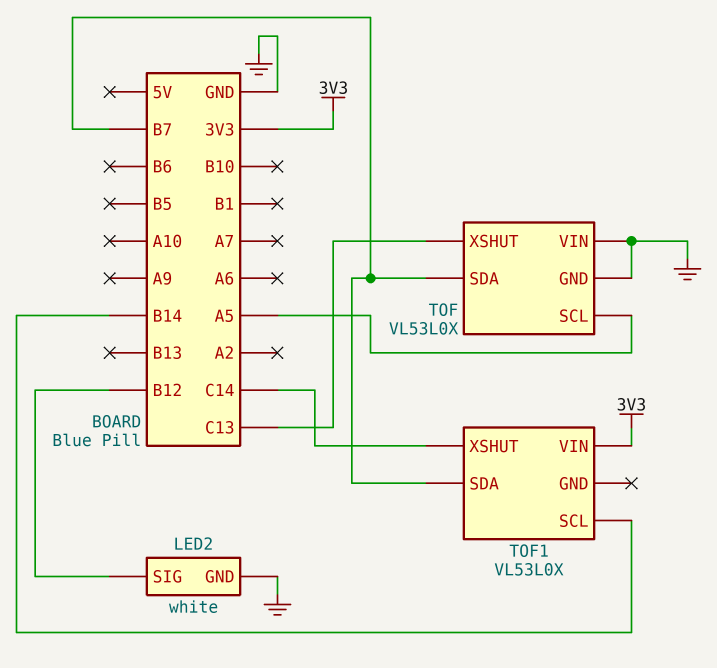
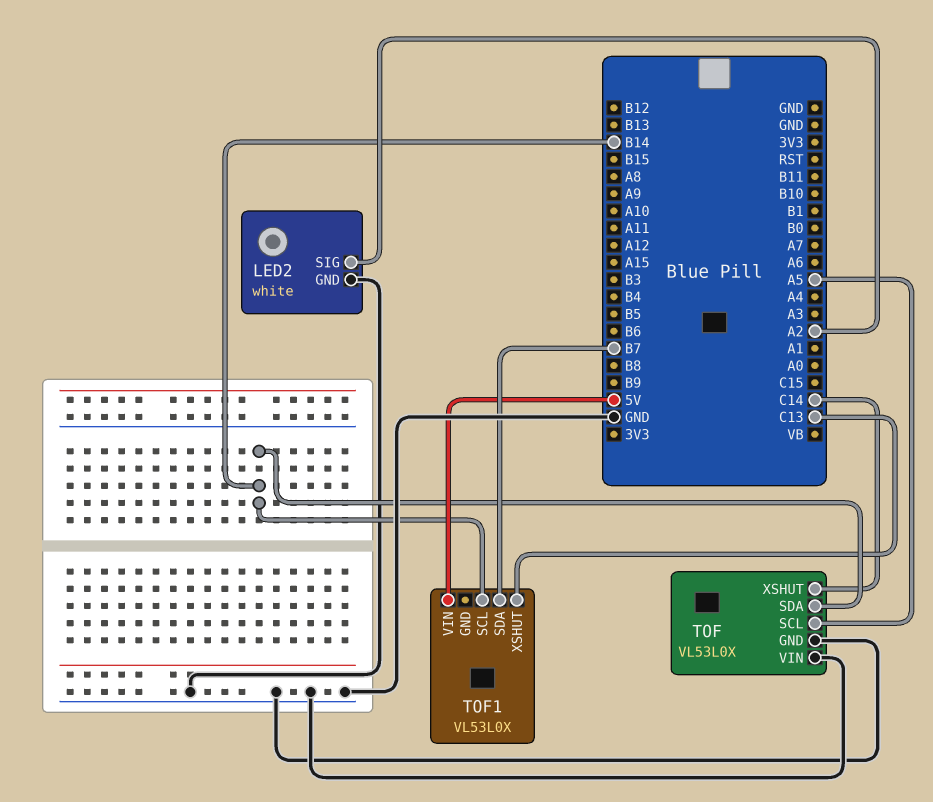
LED2 pin SIG: B12 -> A2
TOF pin SDA: B7 -> B14
TOF pin XSHUT: C13 -> C14
TOF1 pin VIN: 3V3 -> 5V
TOF1 pin XSHUT: C14 -> C13

